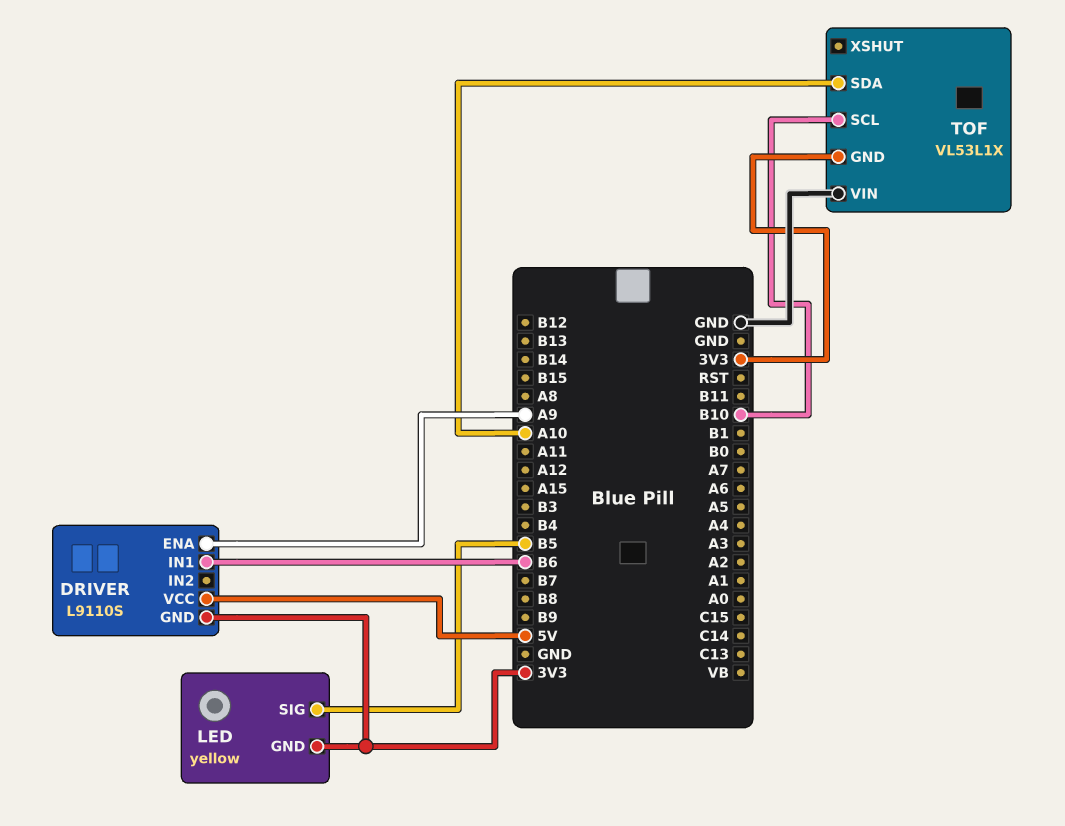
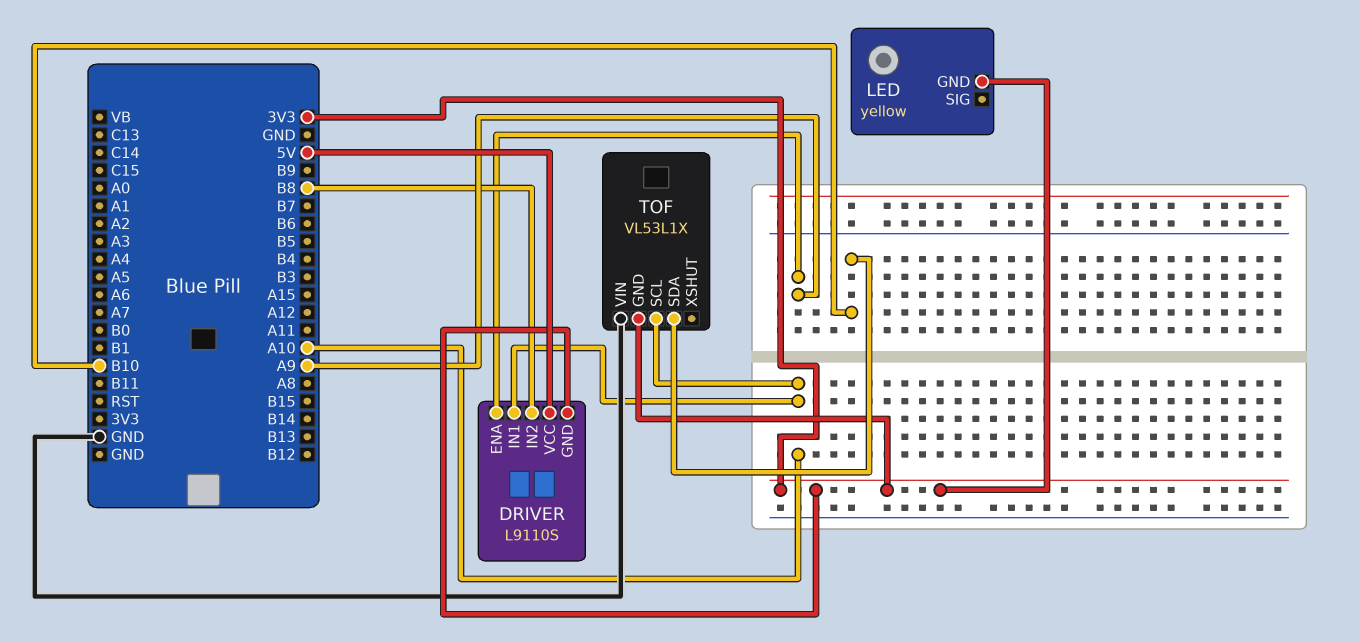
DRIVER pin IN1: B6 -> A10
DRIVER pin IN2: none -> B8
LED pin SIG: B5 -> none
TOF pin SCL: B10 -> A10
TOF pin SDA: A10 -> B10

